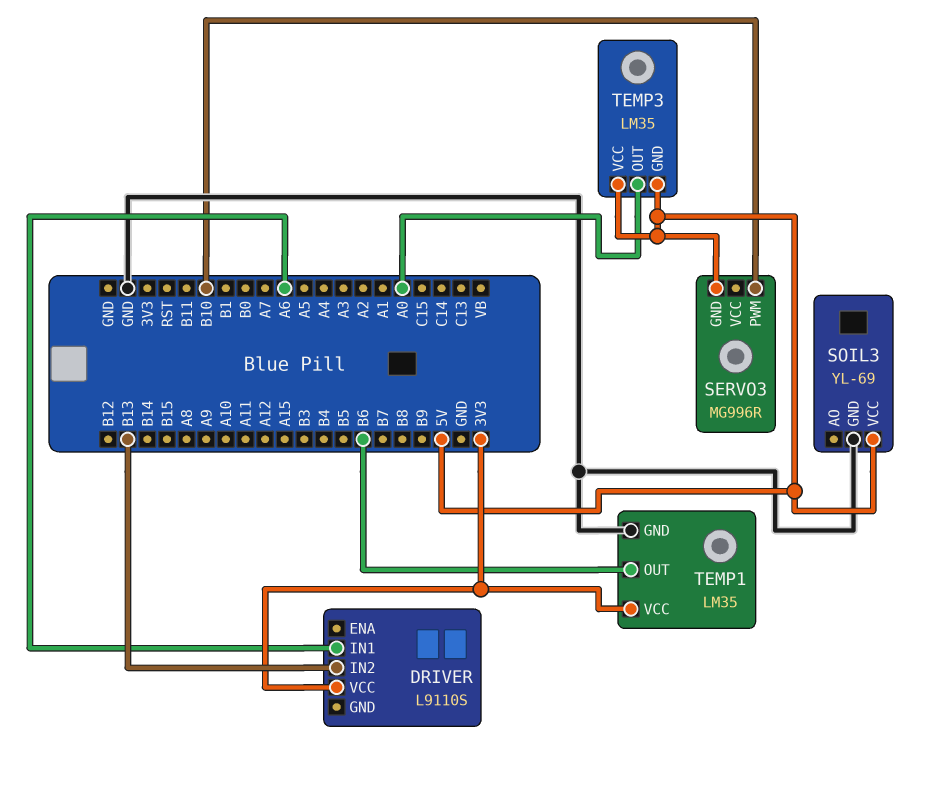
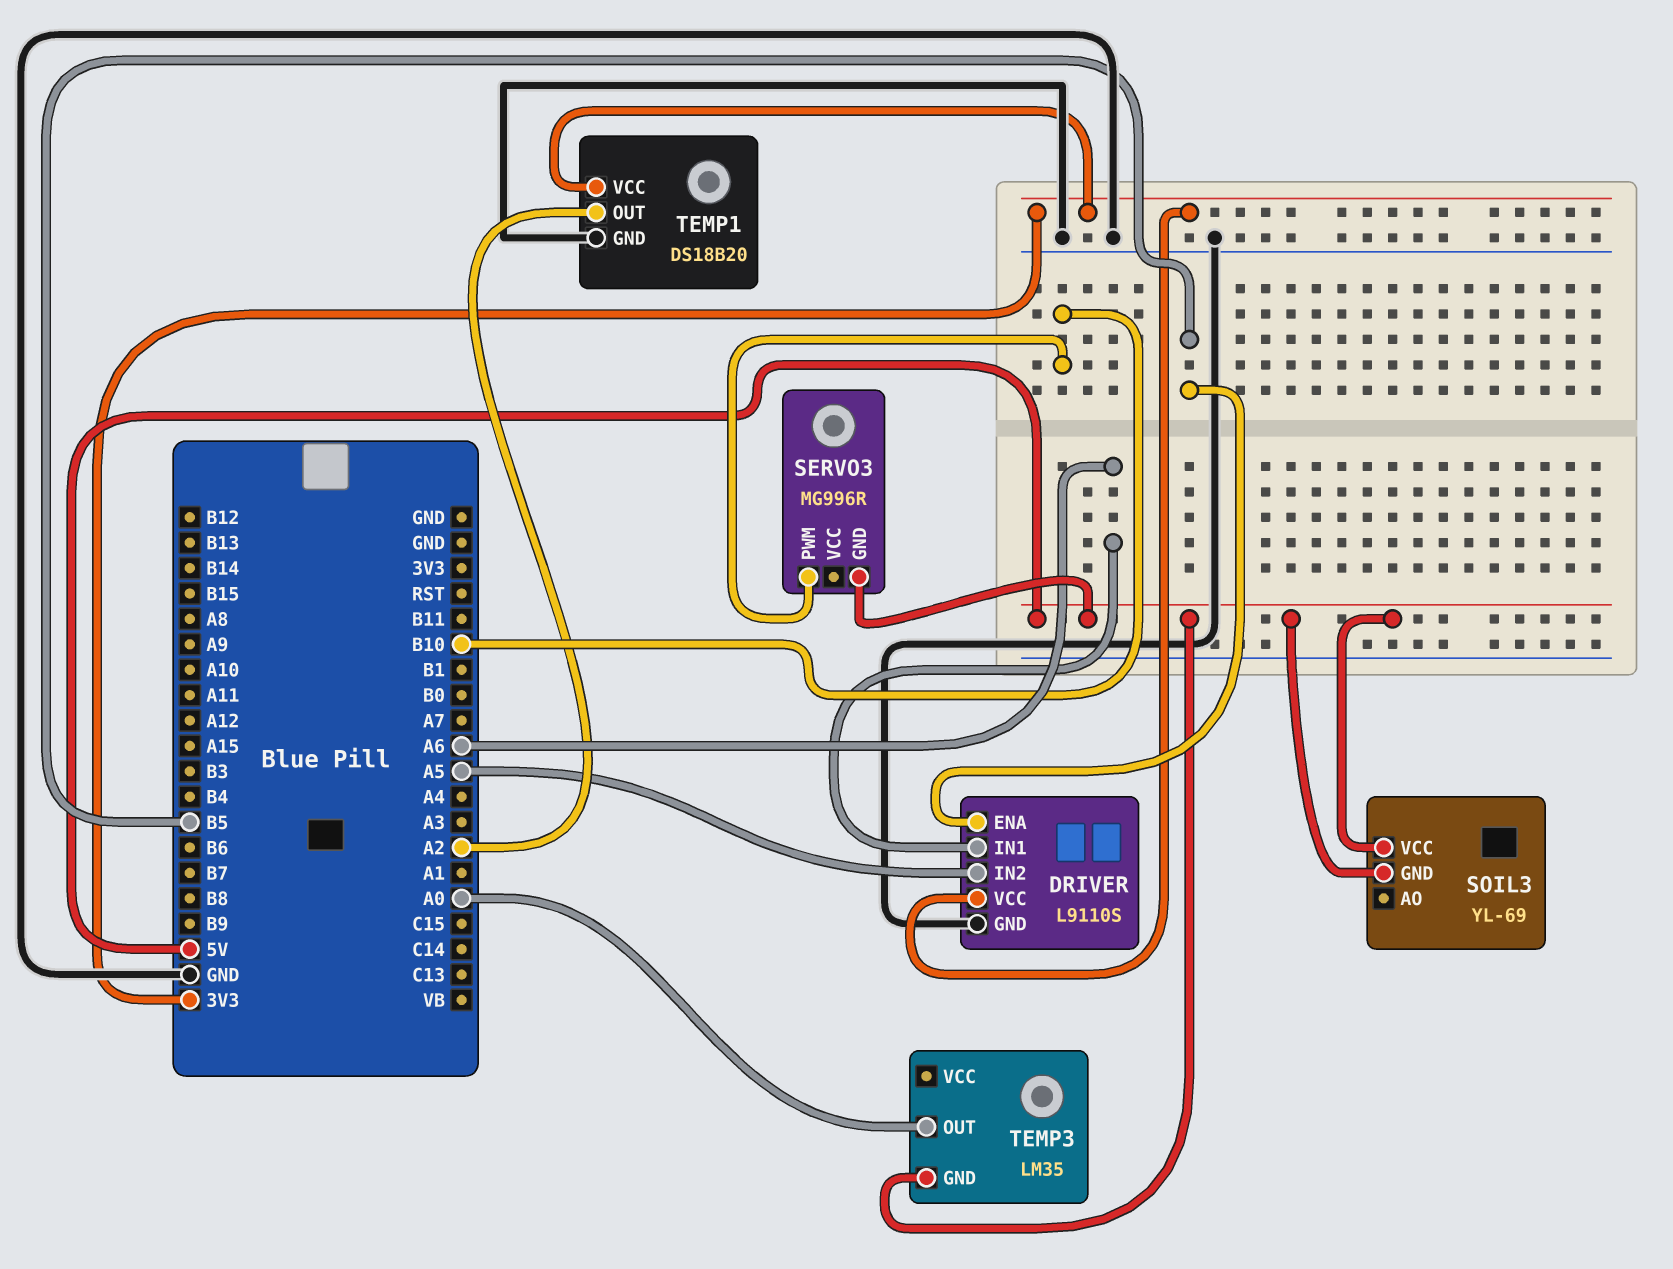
DRIVER pin ENA: none -> B5
DRIVER pin GND: none -> GND
DRIVER pin IN2: B13 -> A5
SOIL3 pin GND: GND -> 5V
TEMP1: LM35 -> DS18B20
TEMP1 pin OUT: B6 -> A2
TEMP3 pin VCC: 5V -> none

